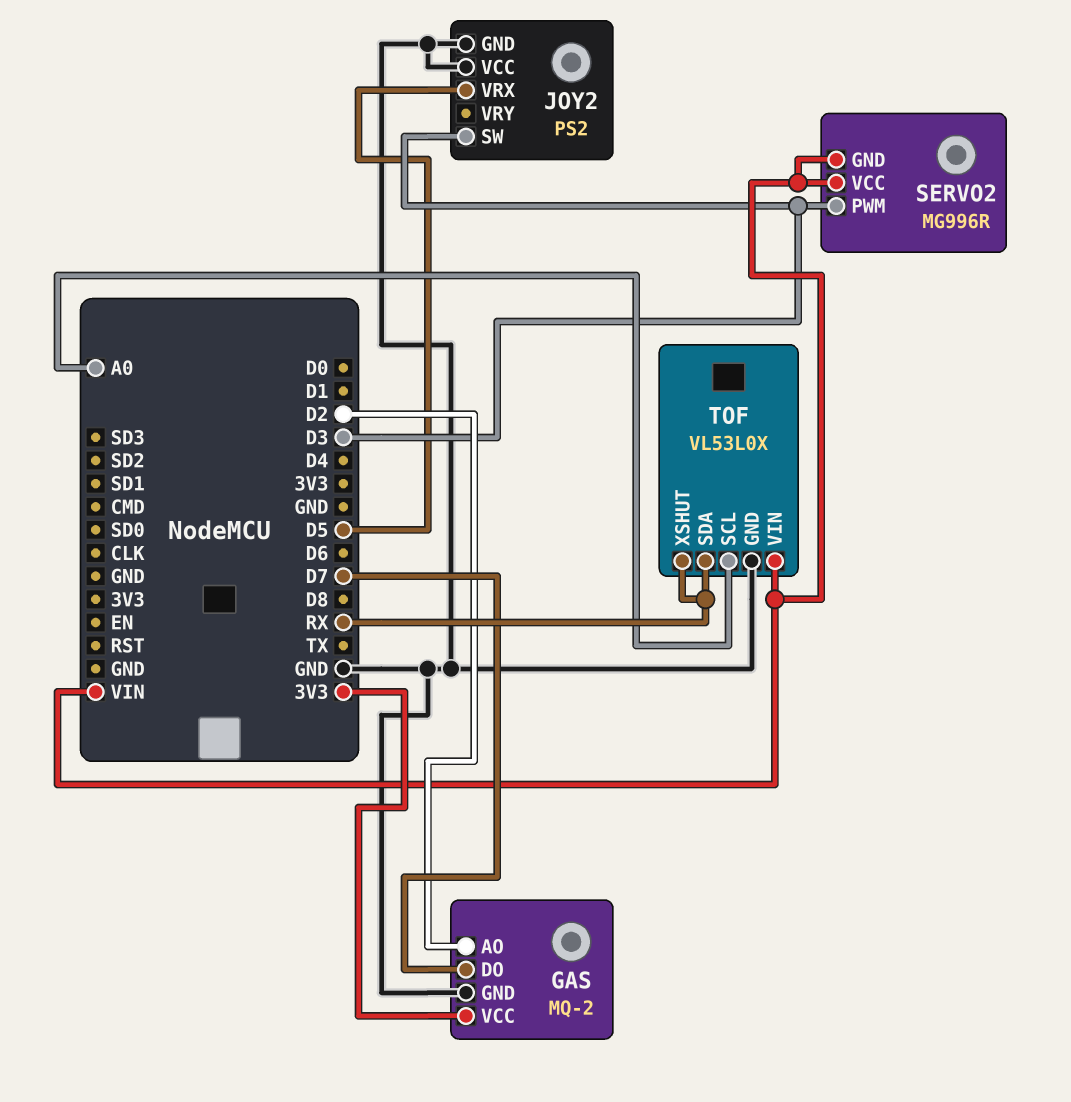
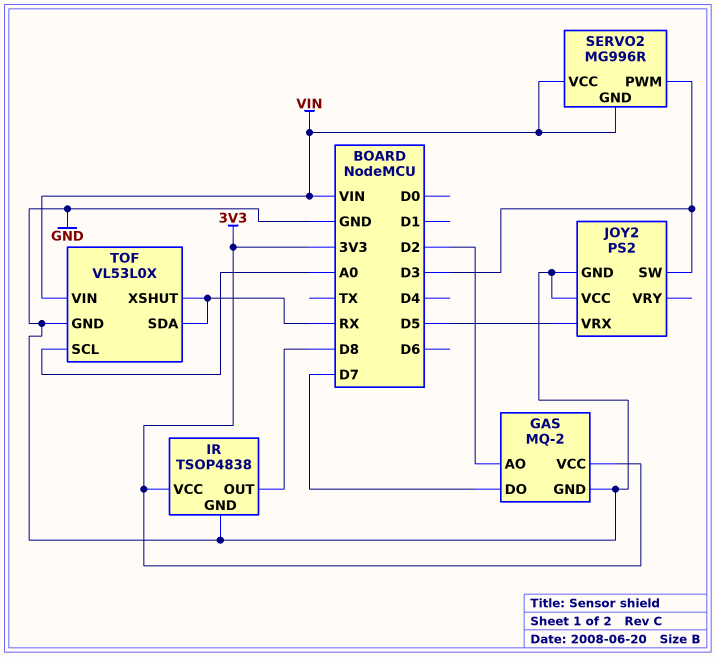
IR: none -> TSOP4838
IR pin GND: none -> GND
IR pin OUT: none -> D8
IR pin VCC: none -> 3V3

